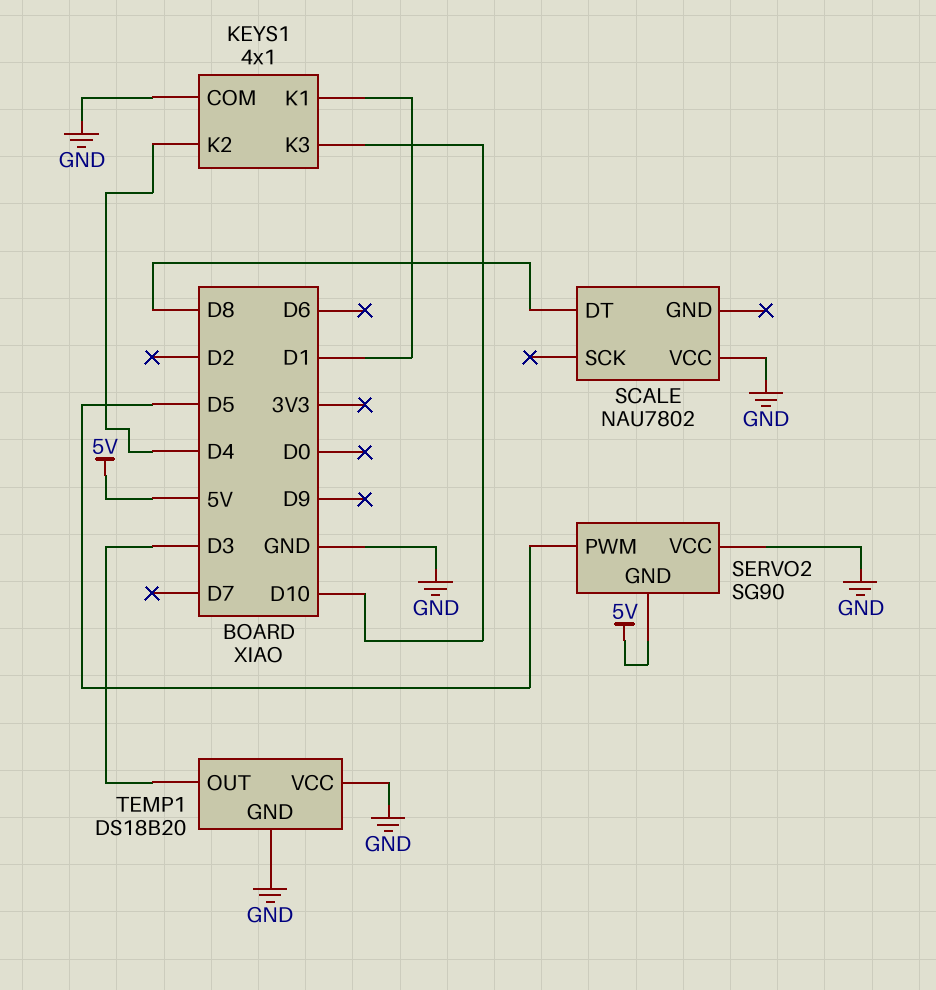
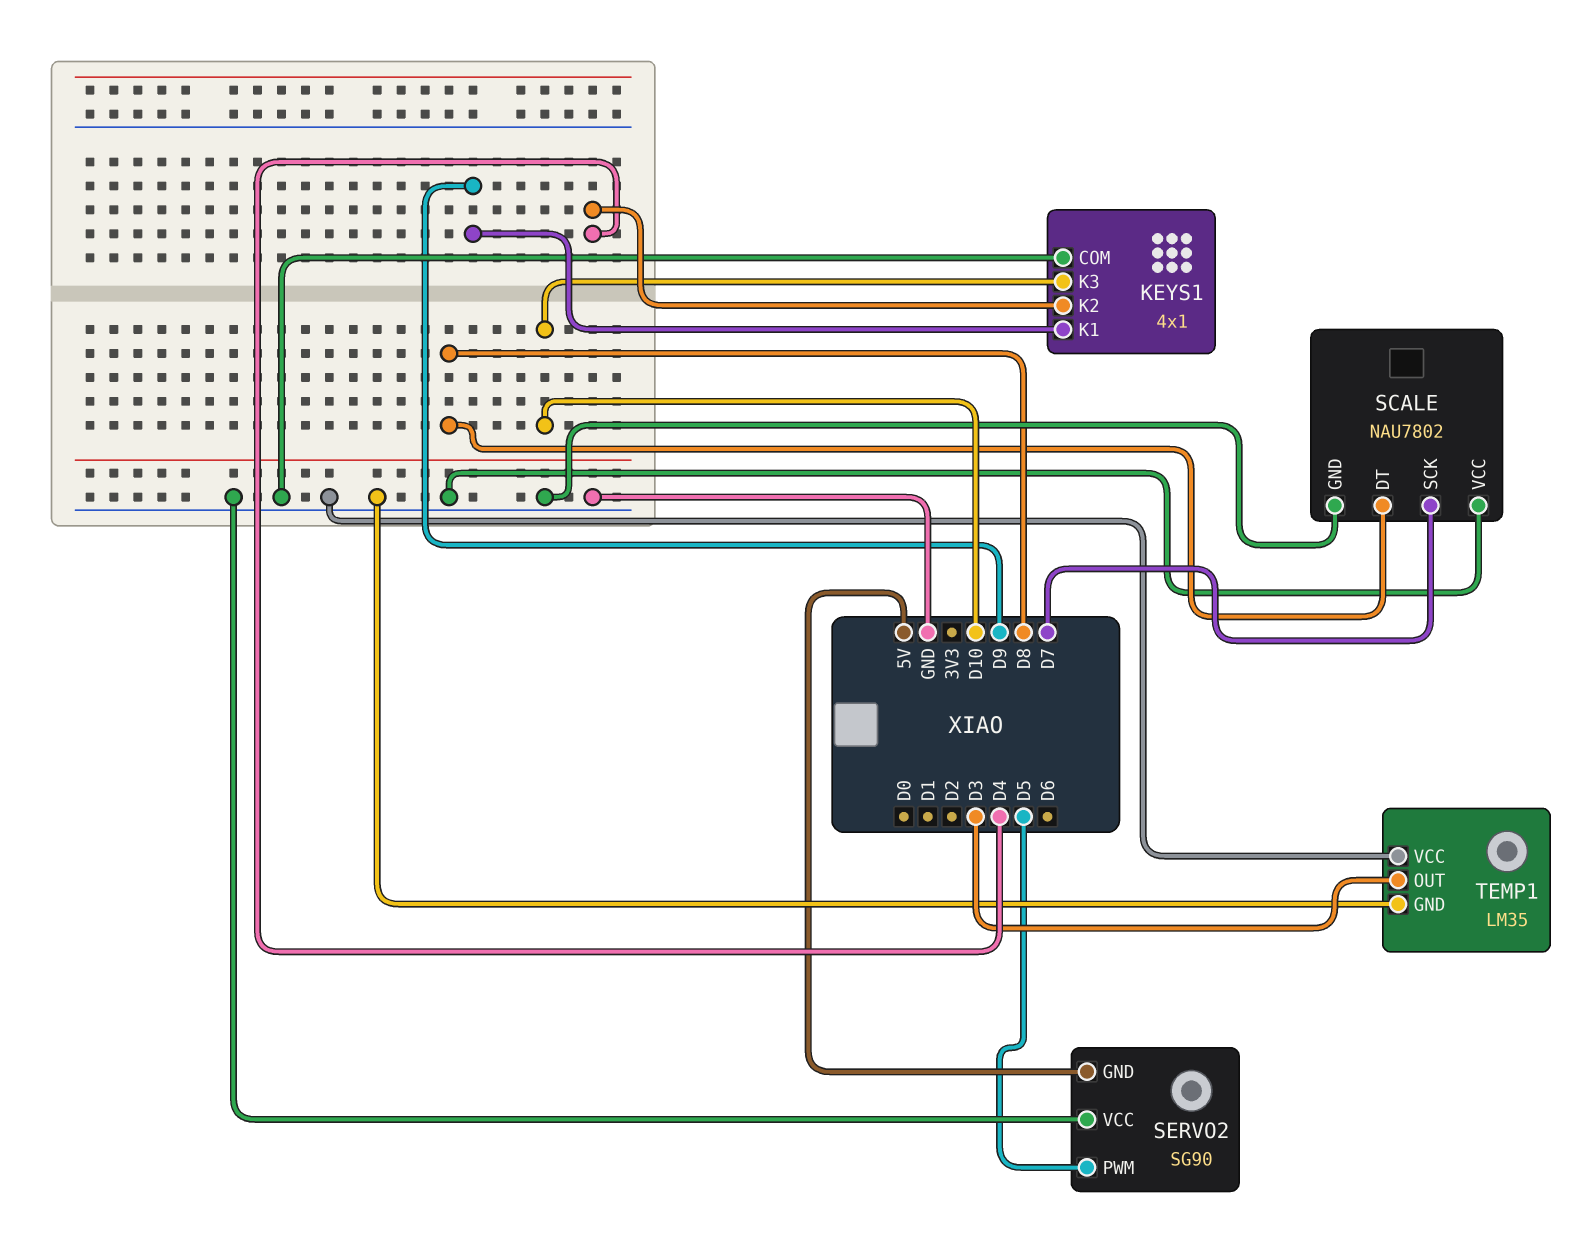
KEYS1 pin K1: D1 -> D9
SCALE pin GND: none -> GND
SCALE pin SCK: none -> D7
TEMP1: DS18B20 -> LM35

